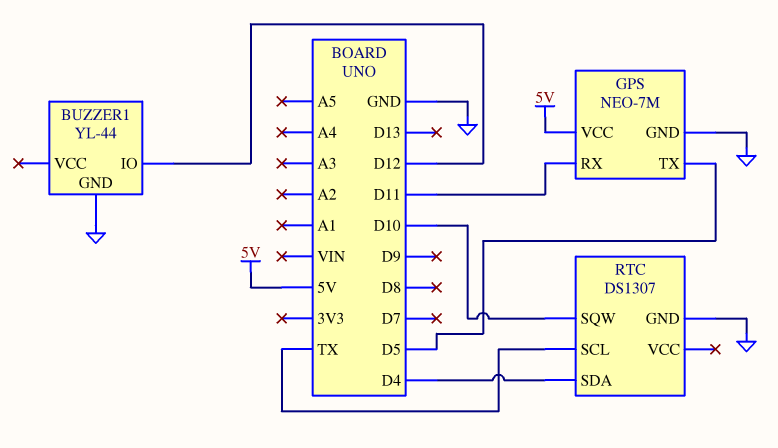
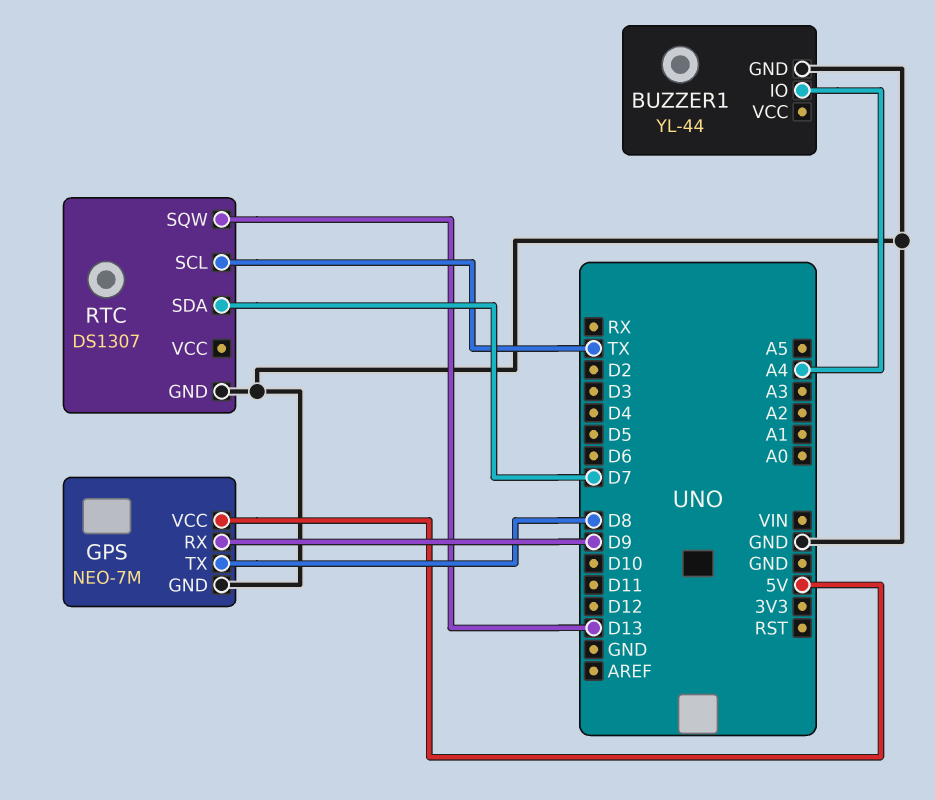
BUZZER1 pin IO: D12 -> A4
GPS pin RX: D11 -> D9
GPS pin TX: D5 -> D8
RTC pin SDA: D4 -> D7
RTC pin SQW: D10 -> D13

